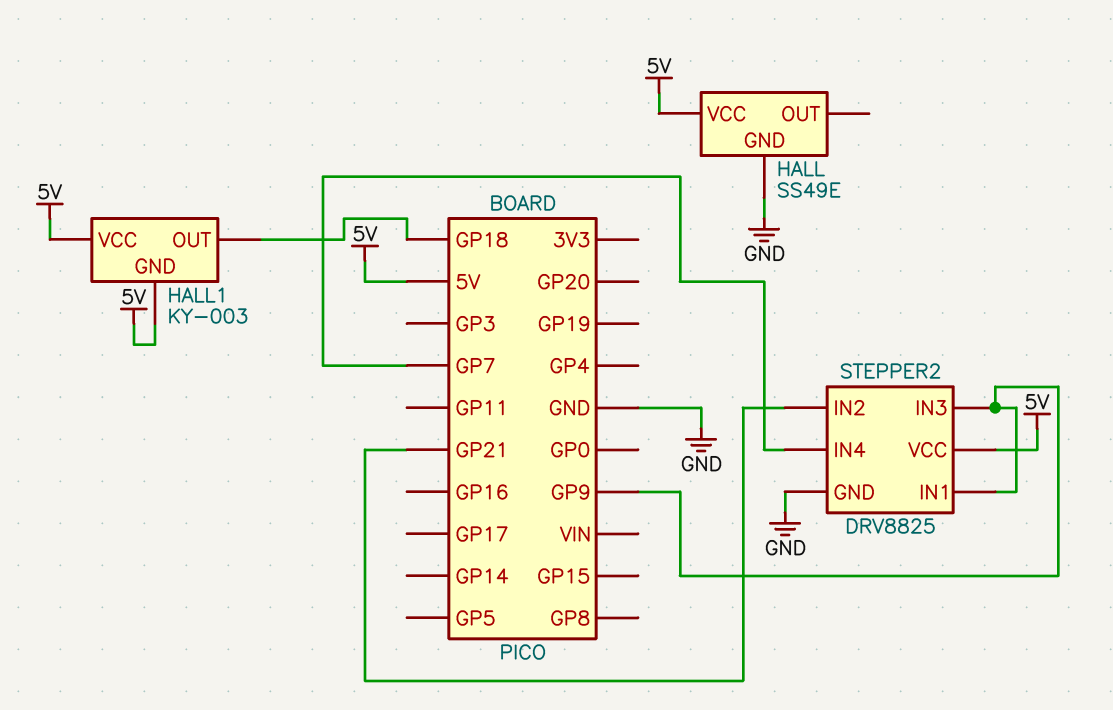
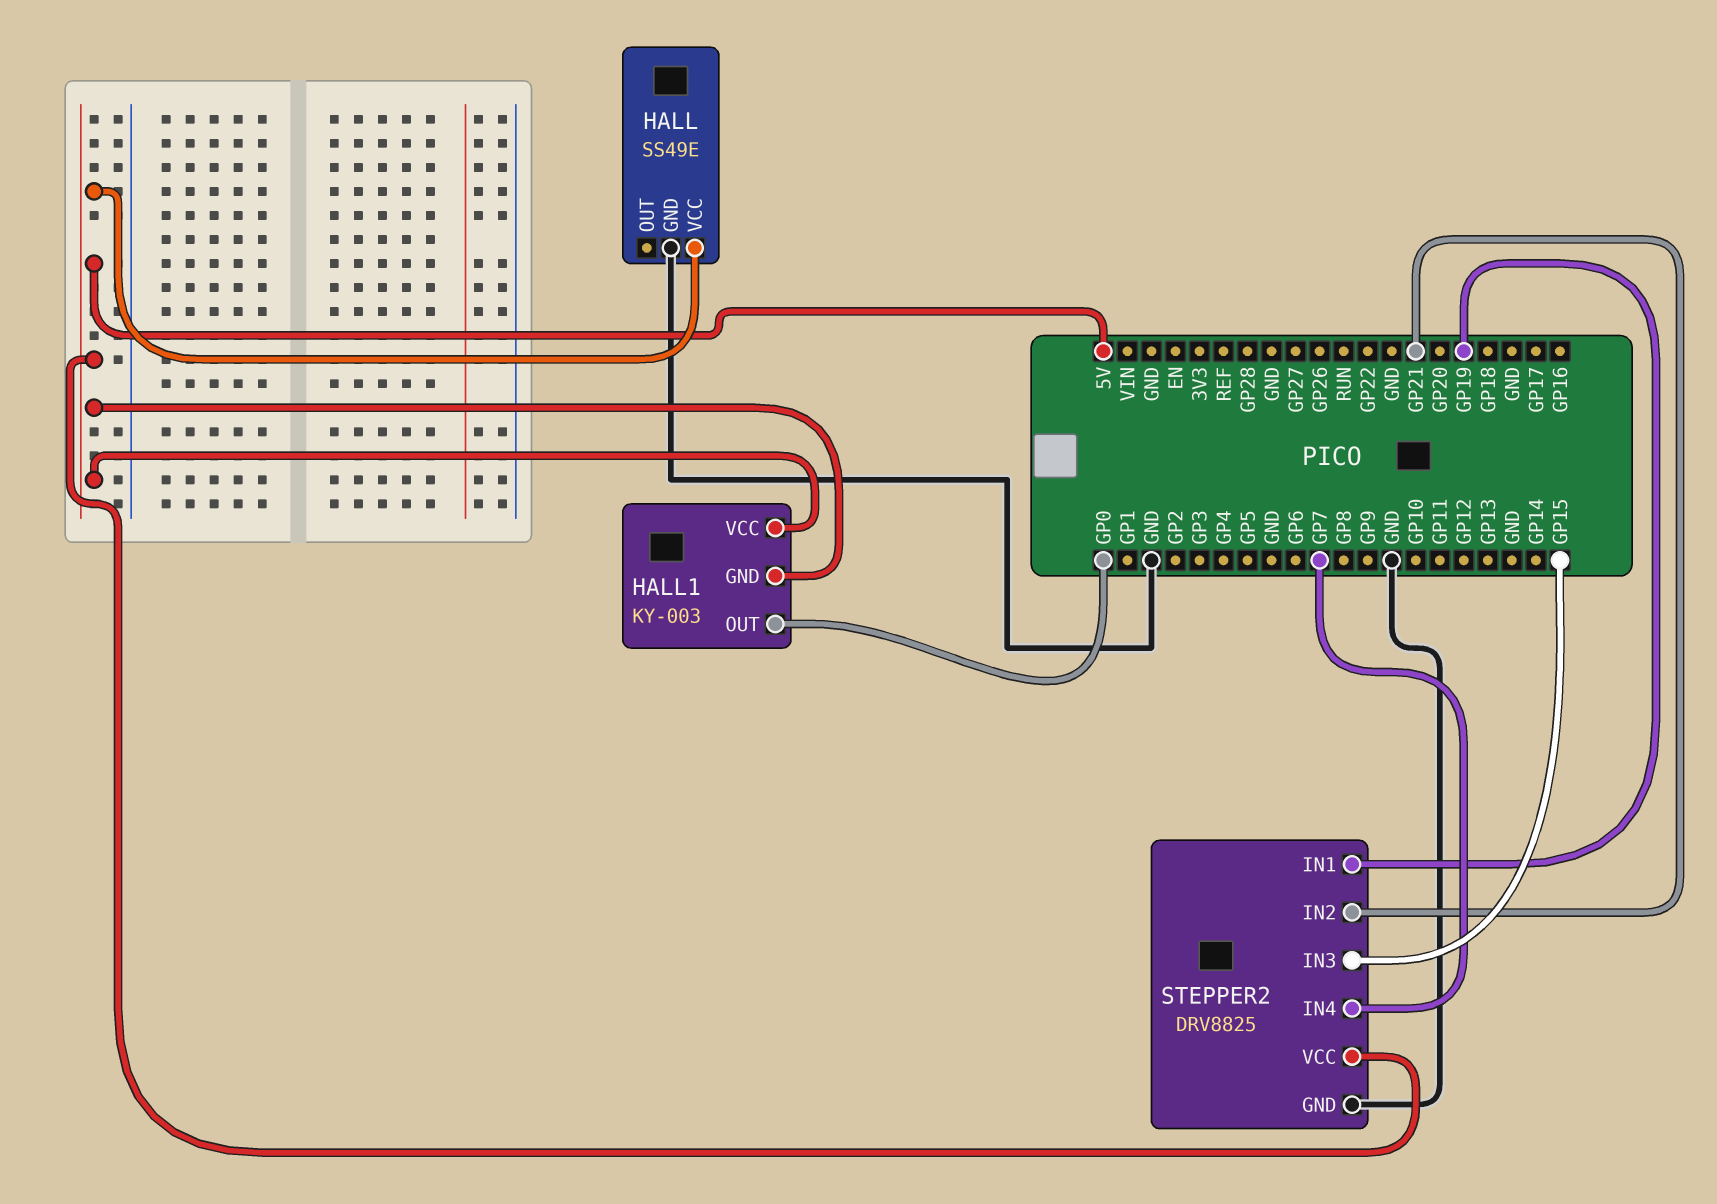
HALL1 pin OUT: GP18 -> GP0
STEPPER2 pin IN1: GP9 -> GP19
STEPPER2 pin IN3: GP9 -> GP15

